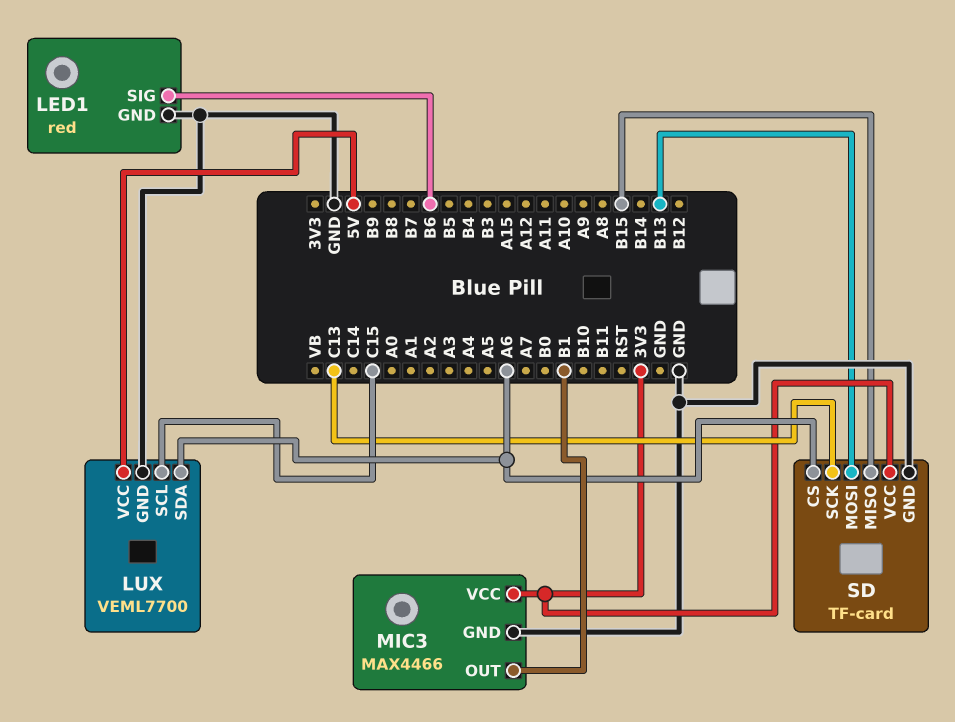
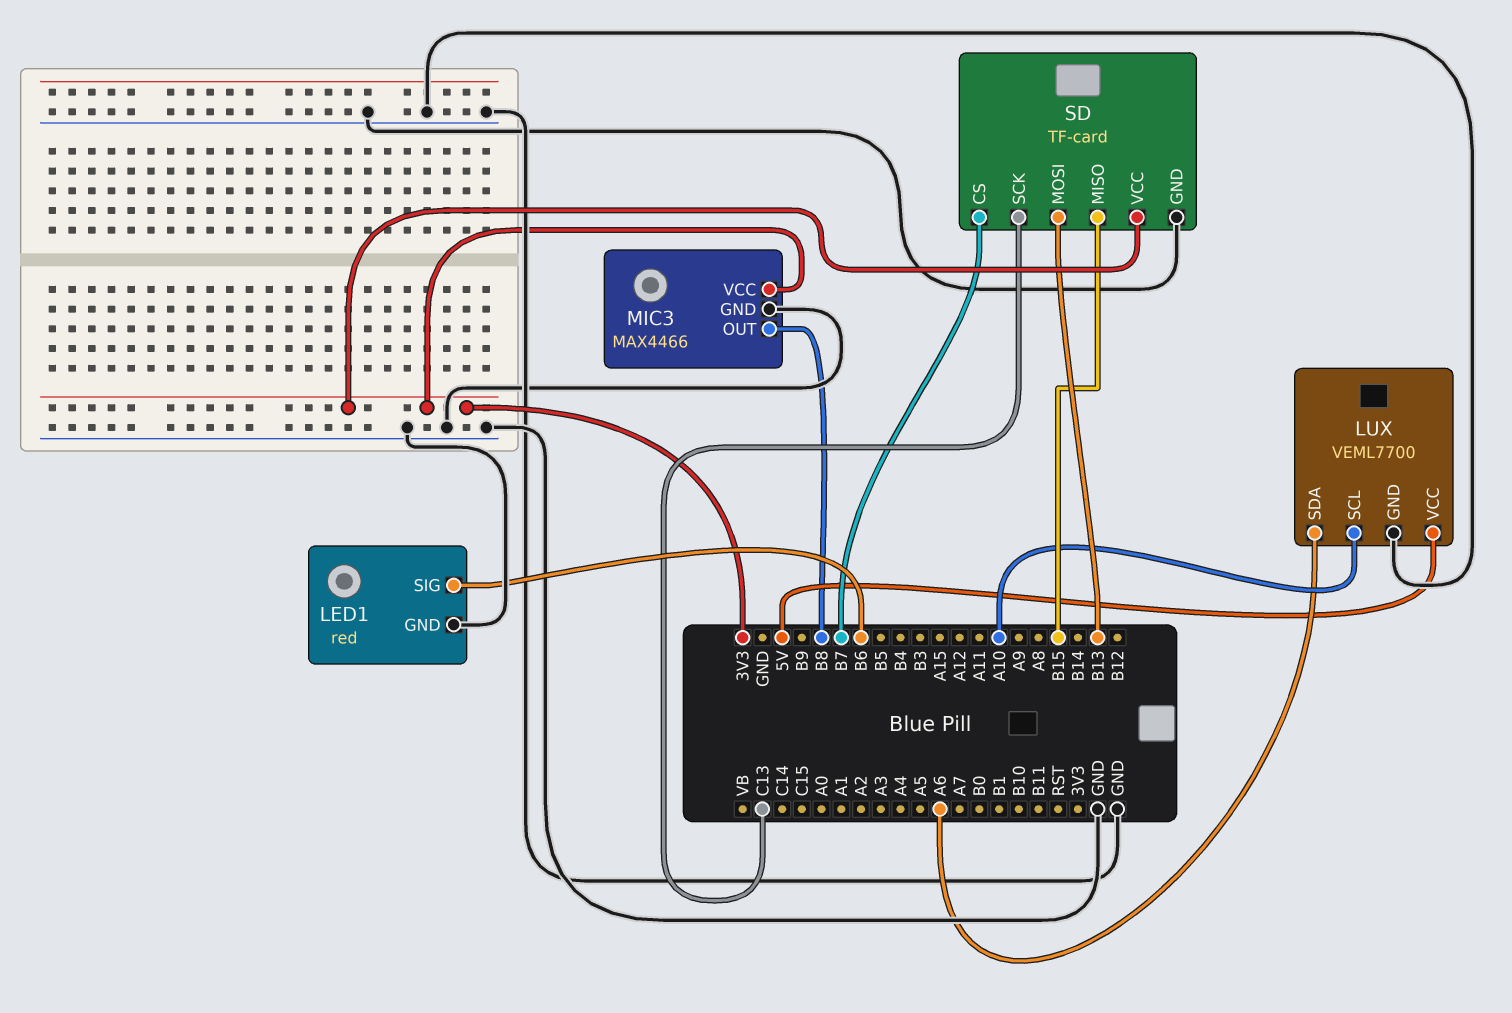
LUX pin SCL: C15 -> A10
MIC3 pin OUT: B1 -> B8
SD pin CS: A6 -> B7

